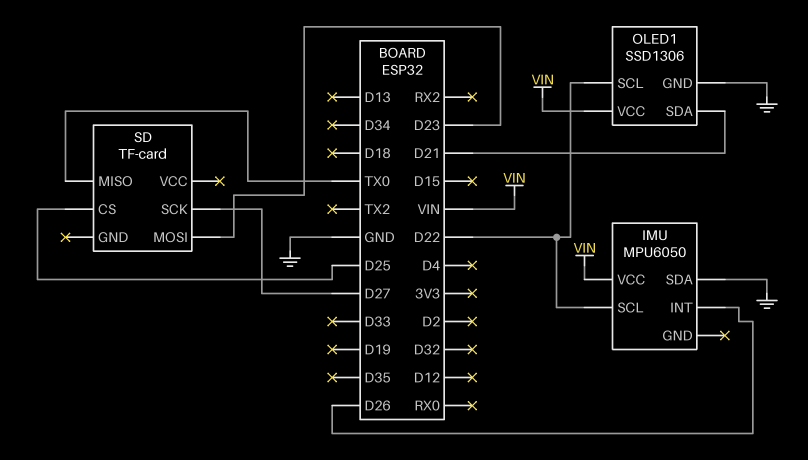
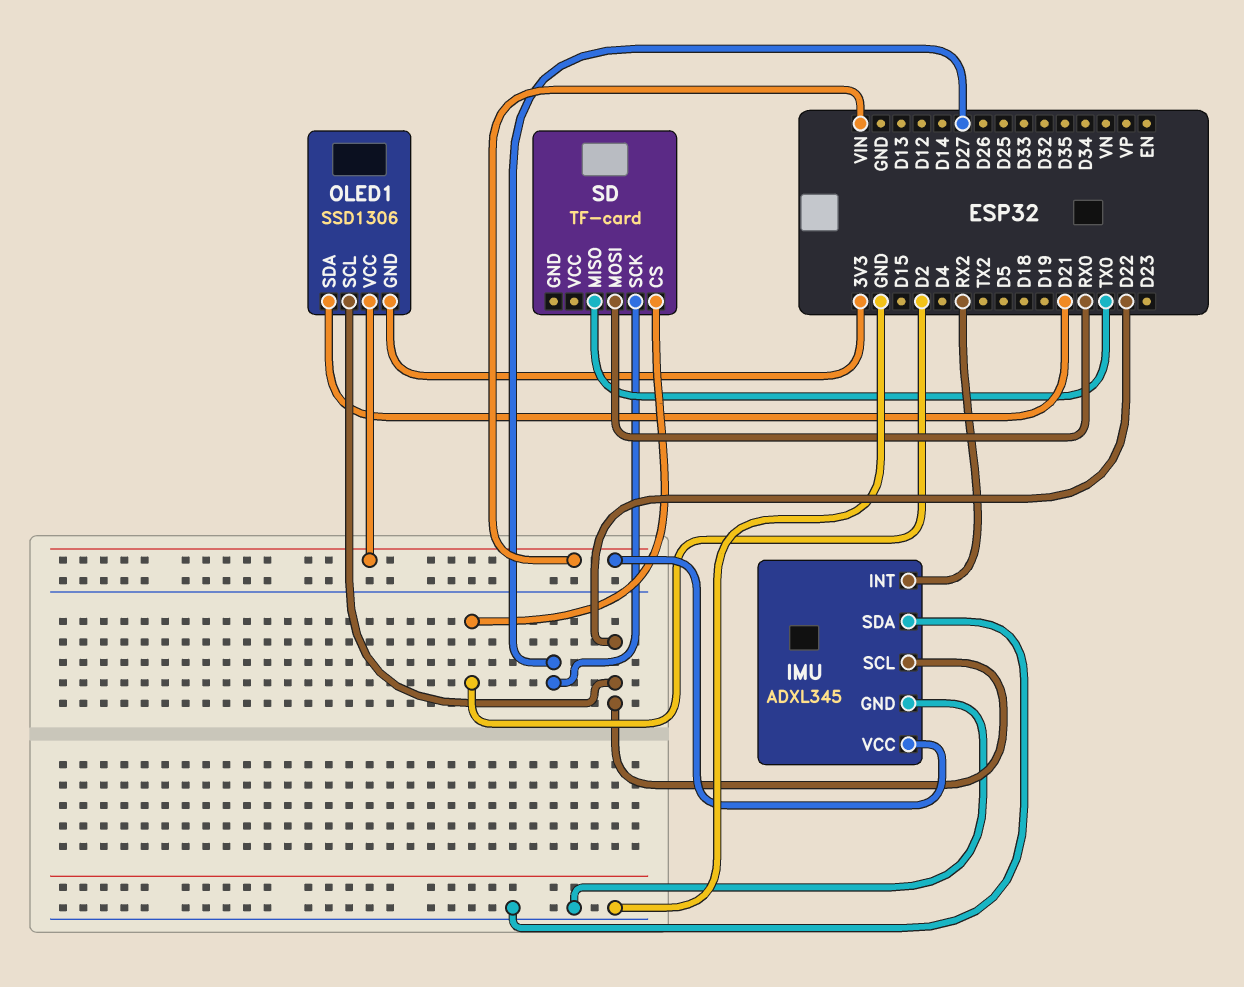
IMU: MPU6050 -> ADXL345
IMU pin GND: none -> GND
IMU pin INT: D26 -> RX2
OLED1 pin GND: GND -> 3V3
SD pin CS: D25 -> D2
SD pin MOSI: D23 -> RX0

